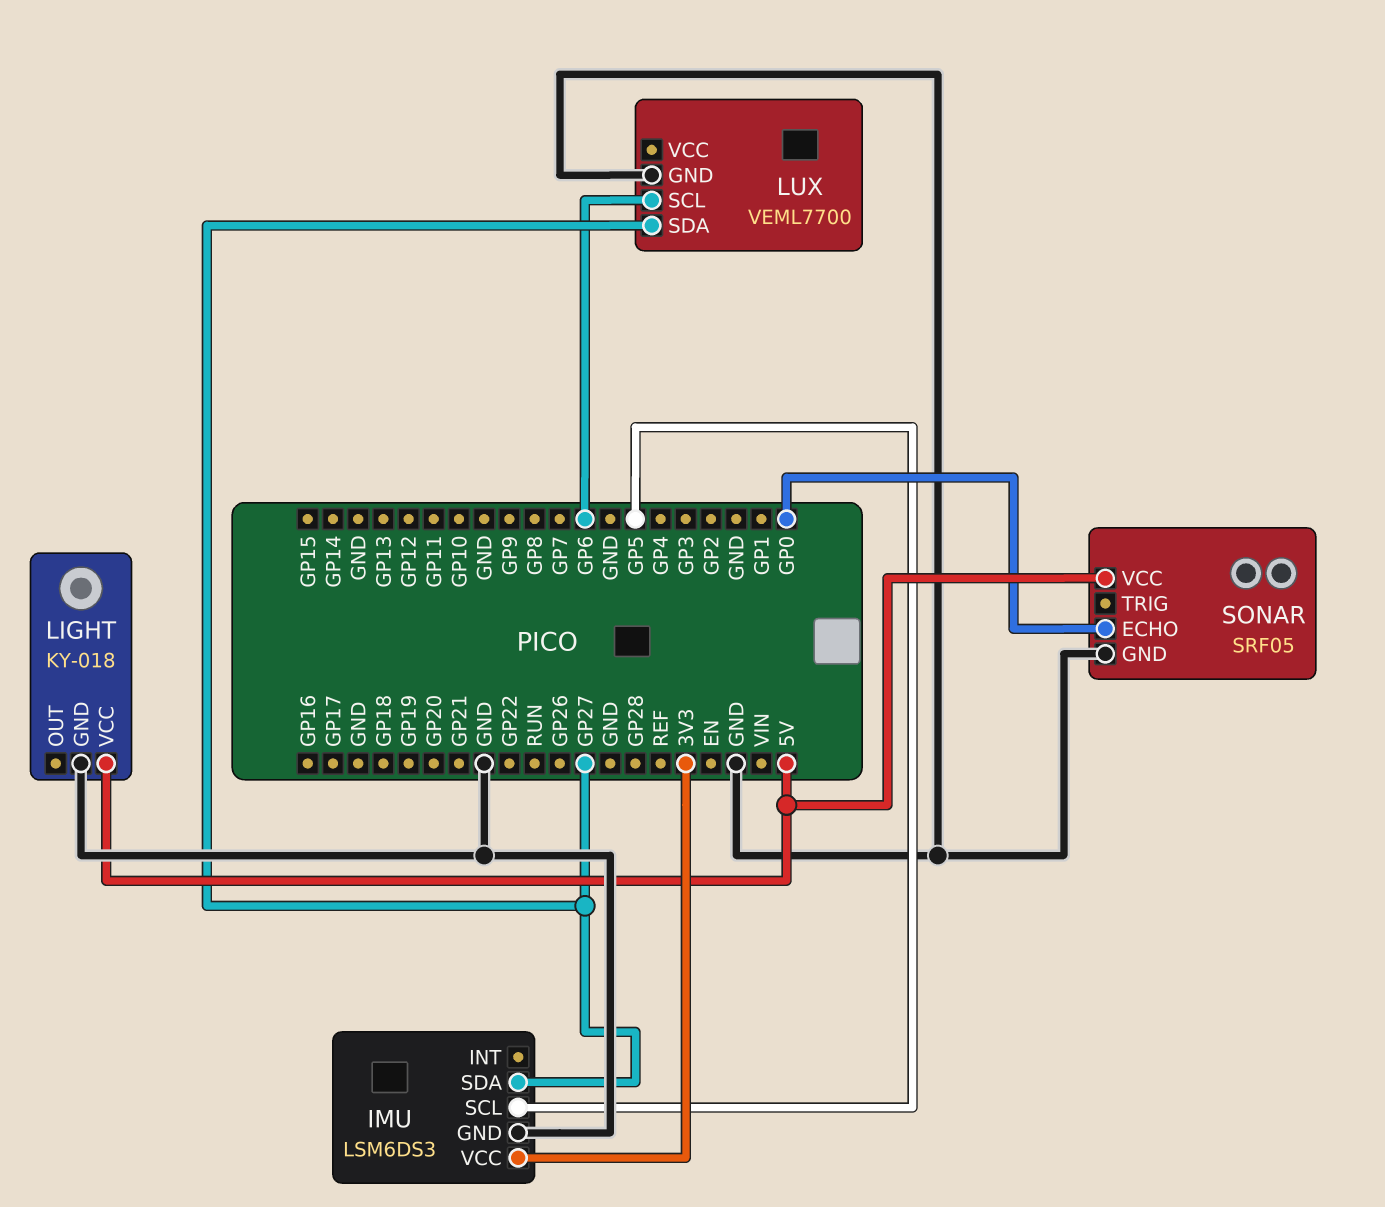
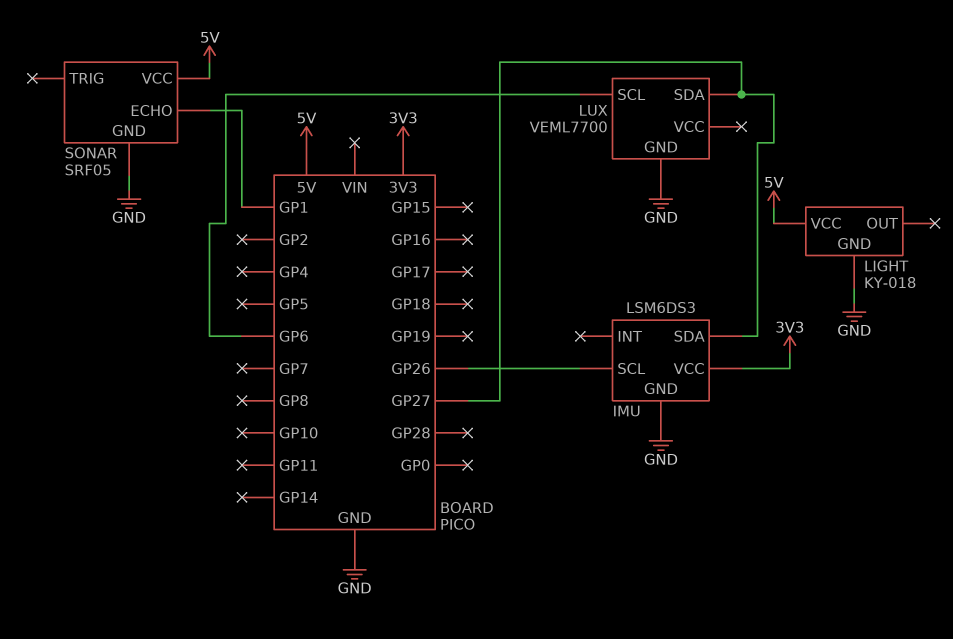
IMU pin SCL: GP5 -> GP26
SONAR pin ECHO: GP0 -> GP1

